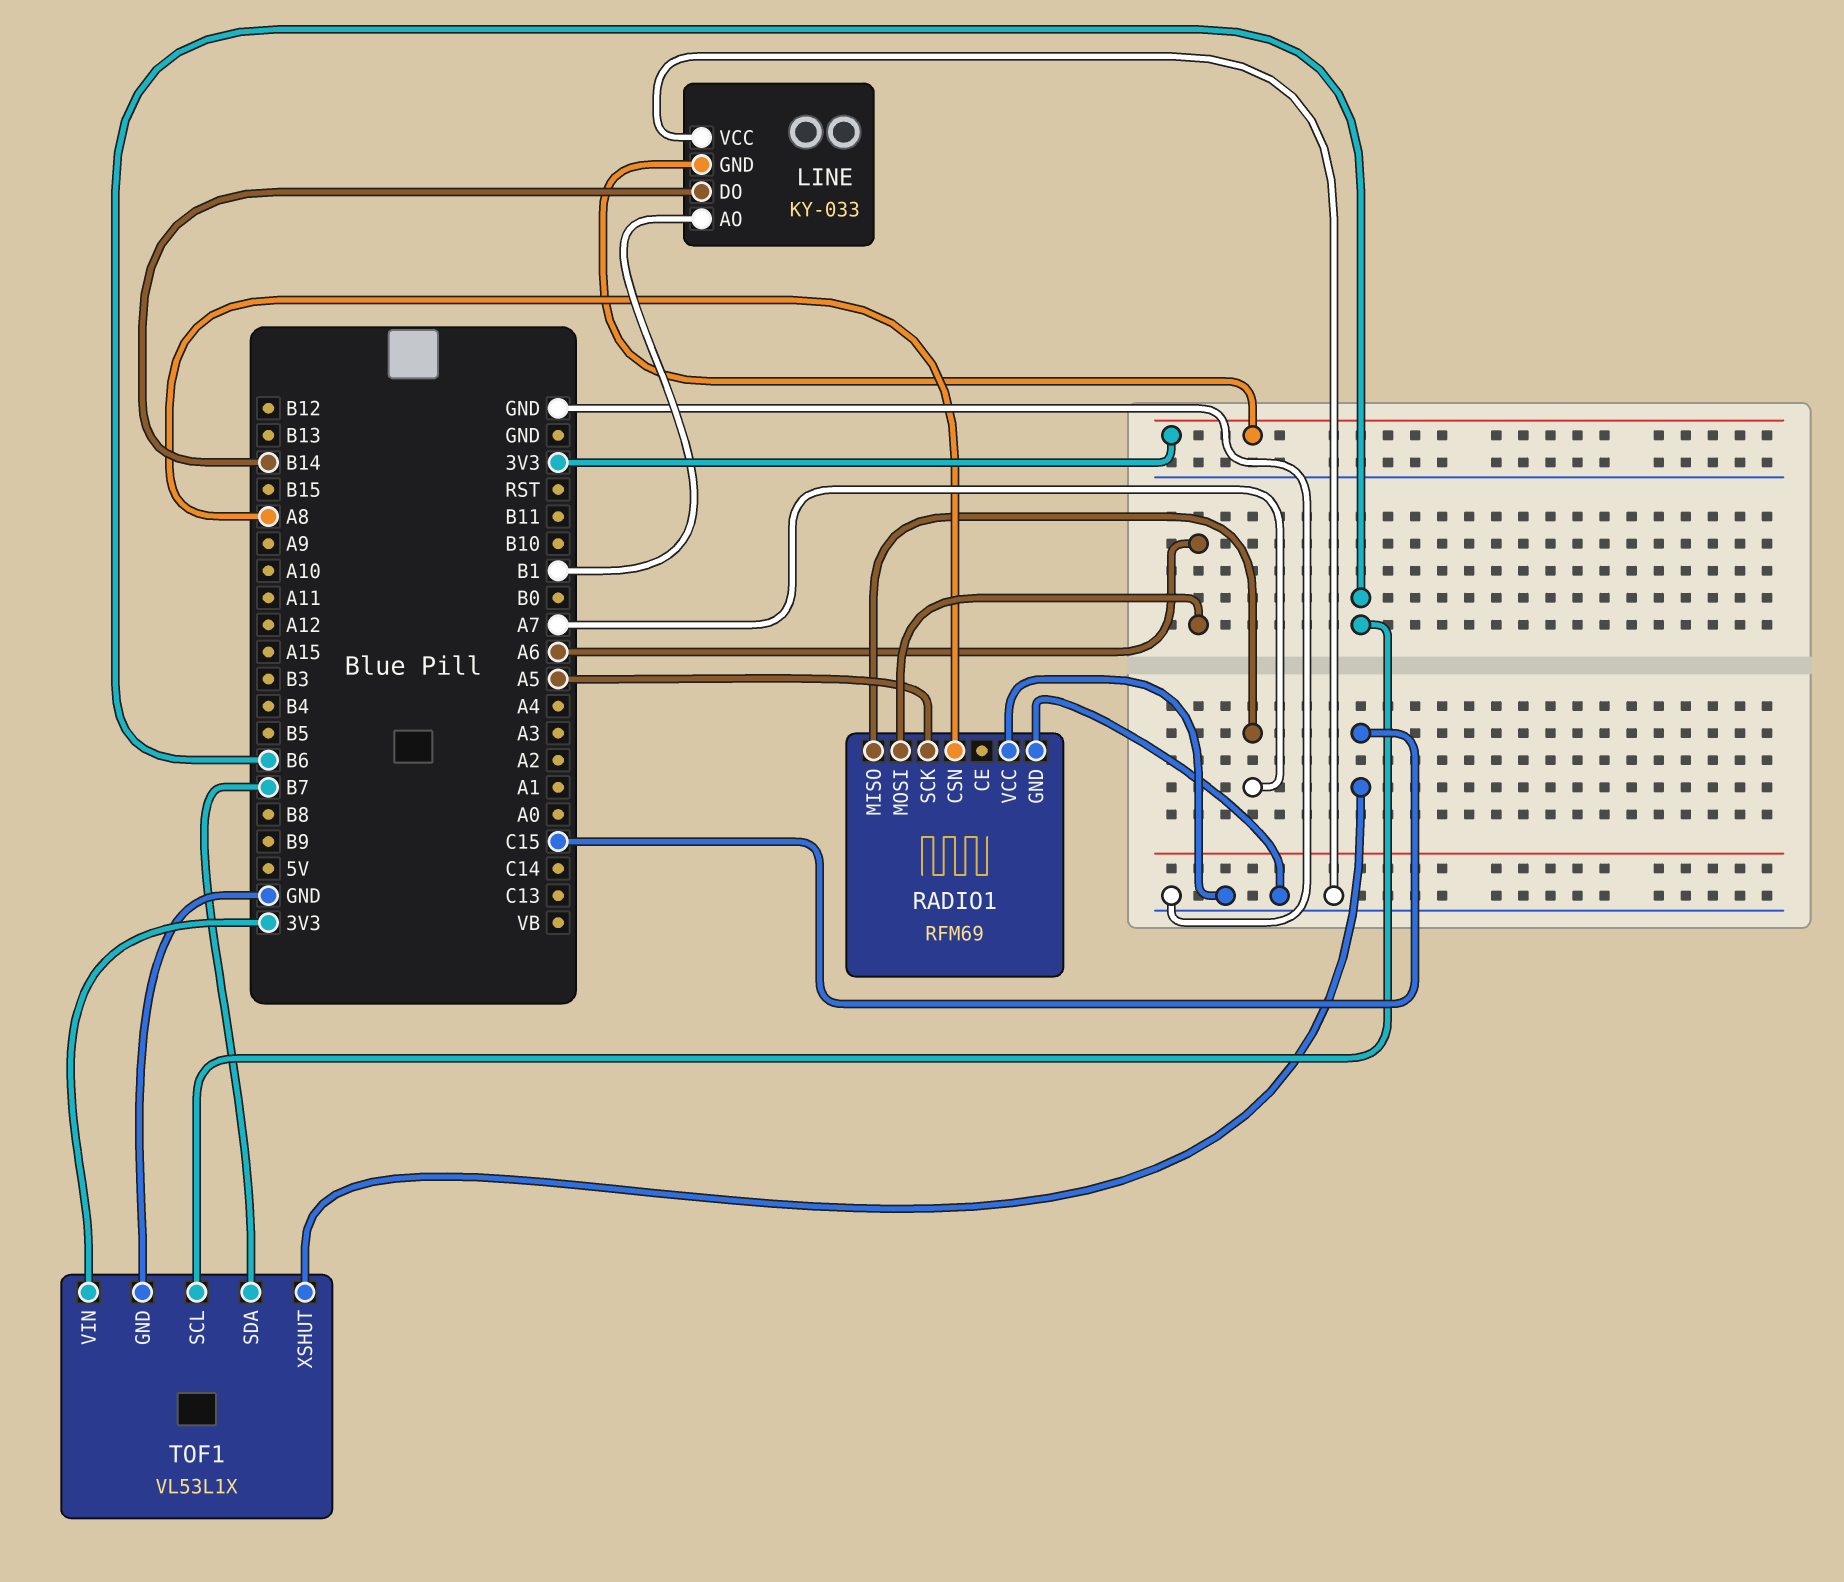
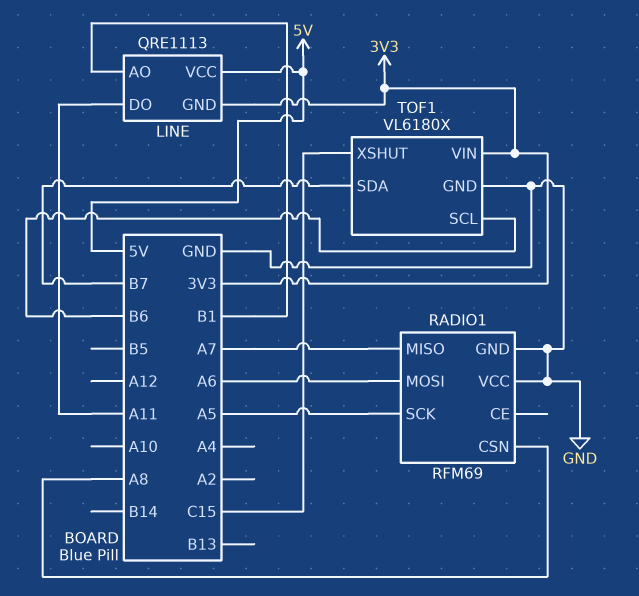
LINE: KY-033 -> QRE1113
LINE pin DO: B14 -> A11
LINE pin VCC: GND -> 5V
TOF1: VL53L1X -> VL6180X

